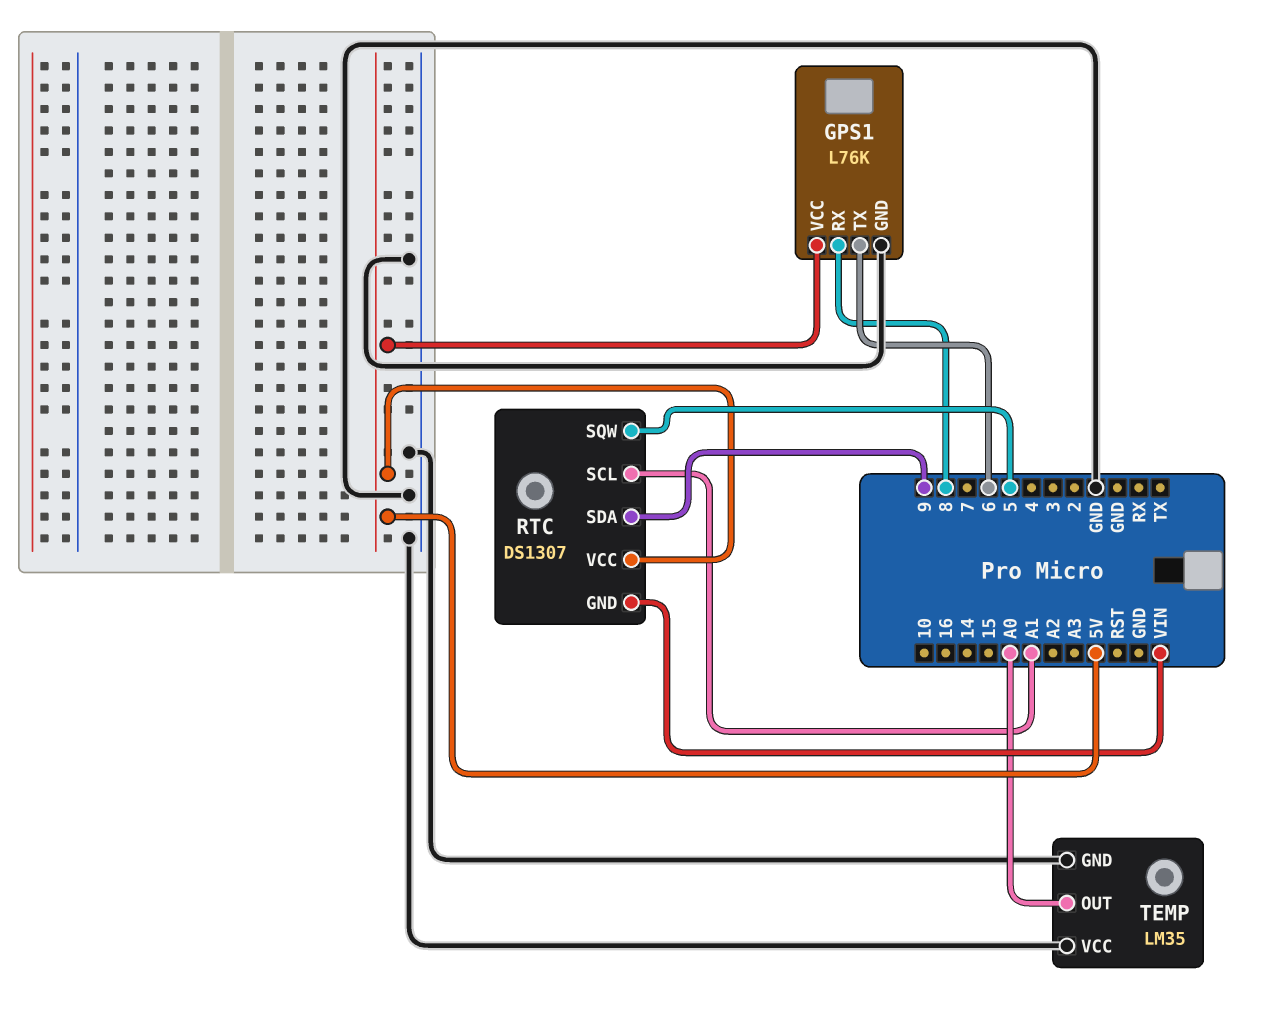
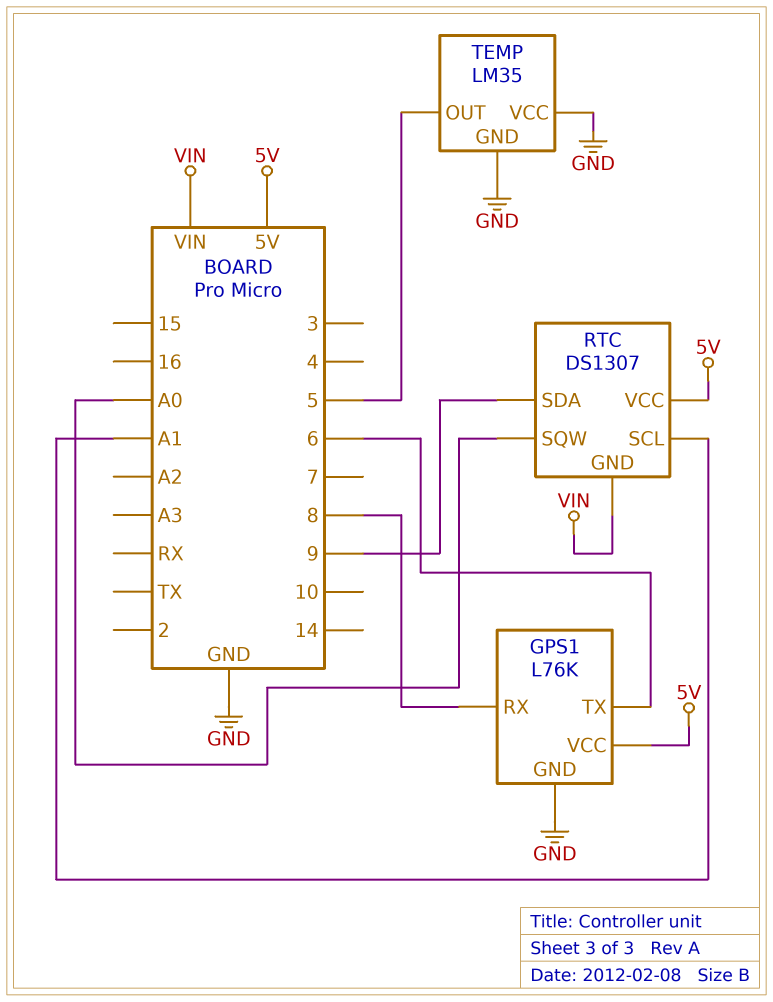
RTC pin SQW: 5 -> A0
TEMP pin OUT: A0 -> 5

